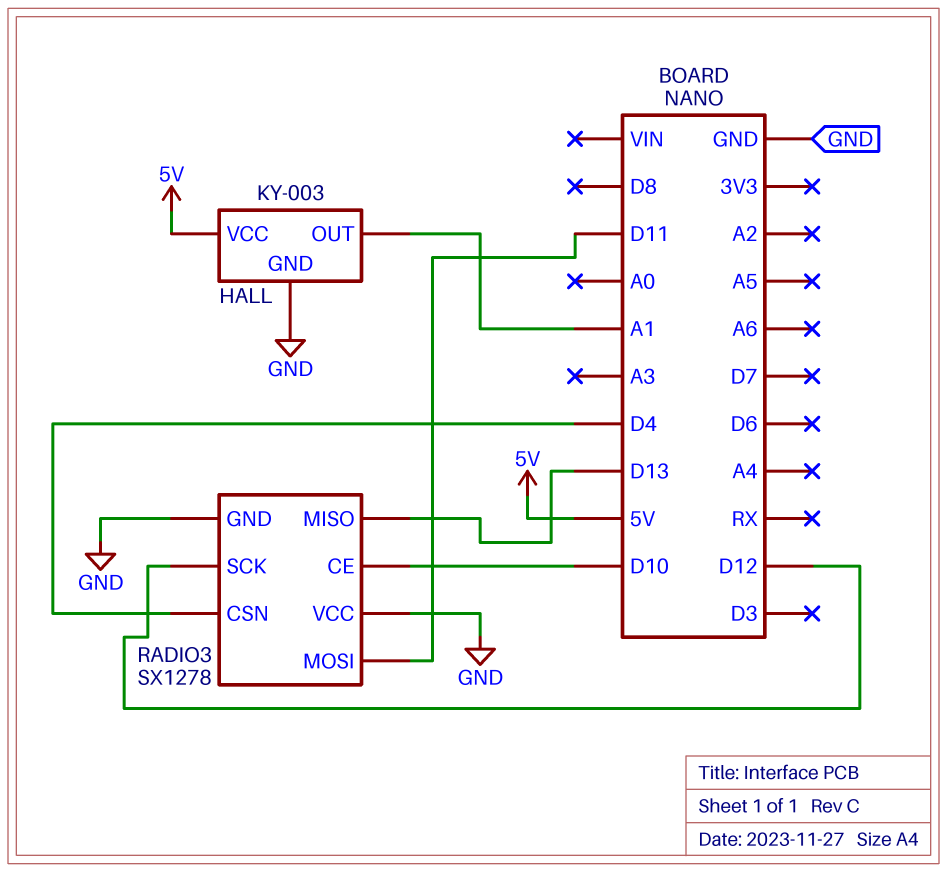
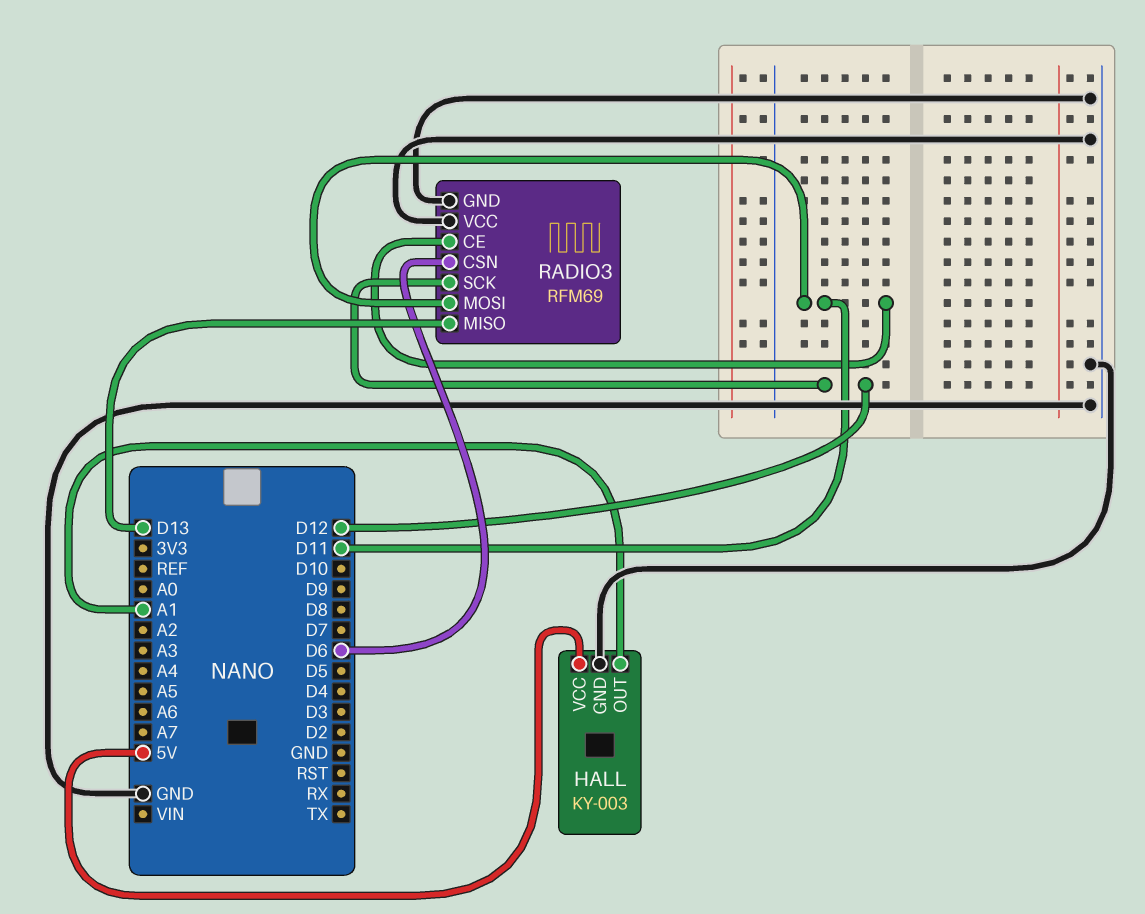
RADIO3: SX1278 -> RFM69
RADIO3 pin CE: D10 -> D11
RADIO3 pin CSN: D4 -> D6

